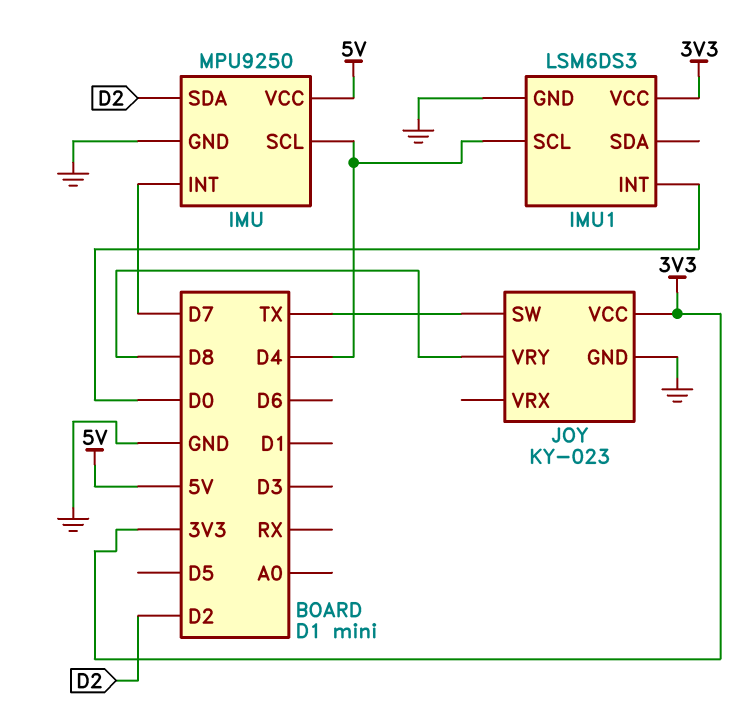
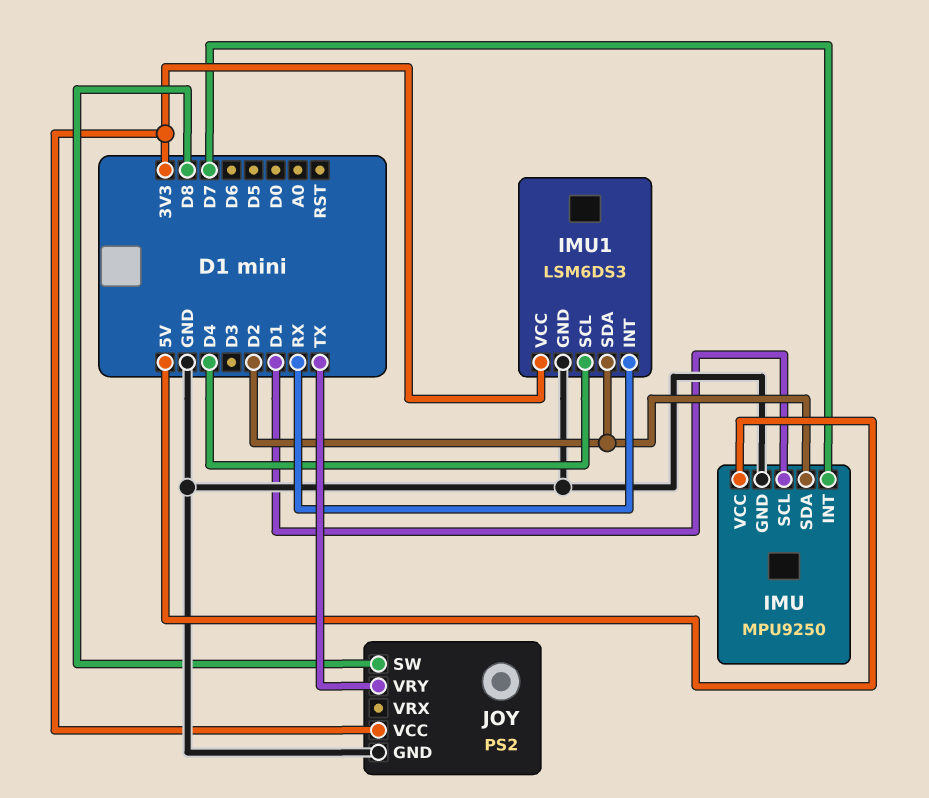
IMU pin SCL: D4 -> D1
IMU1 pin INT: D0 -> RX
IMU1 pin SDA: none -> D2
JOY: KY-023 -> PS2
JOY pin SW: TX -> D8
JOY pin VRY: D8 -> TX

